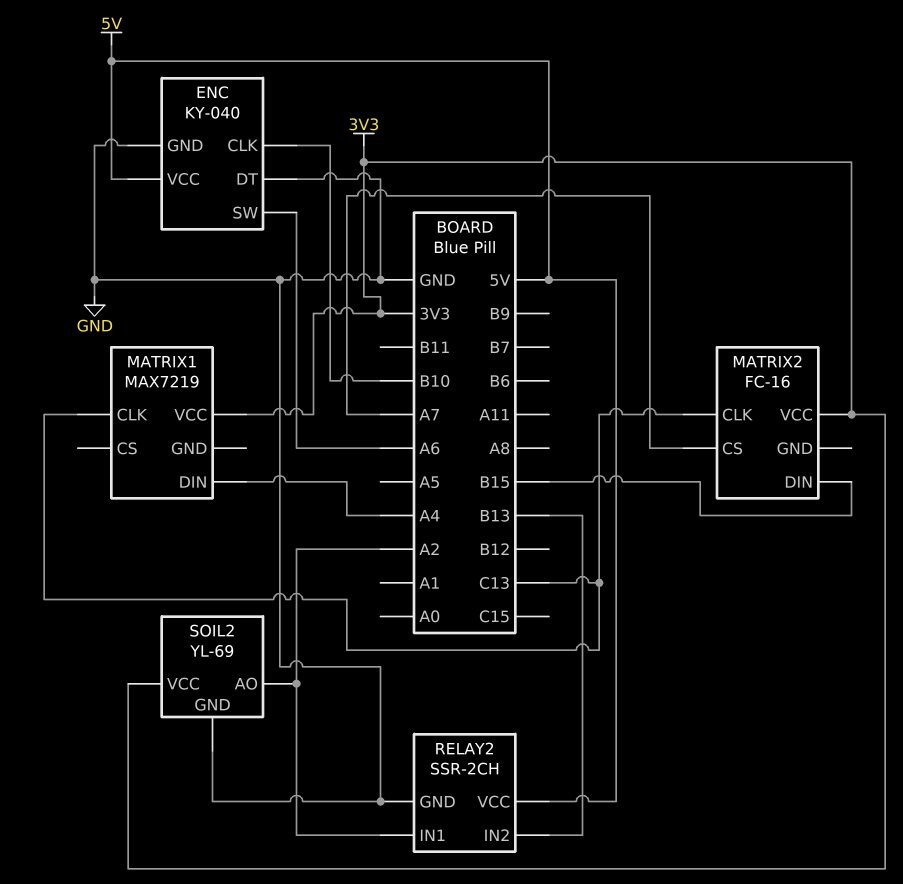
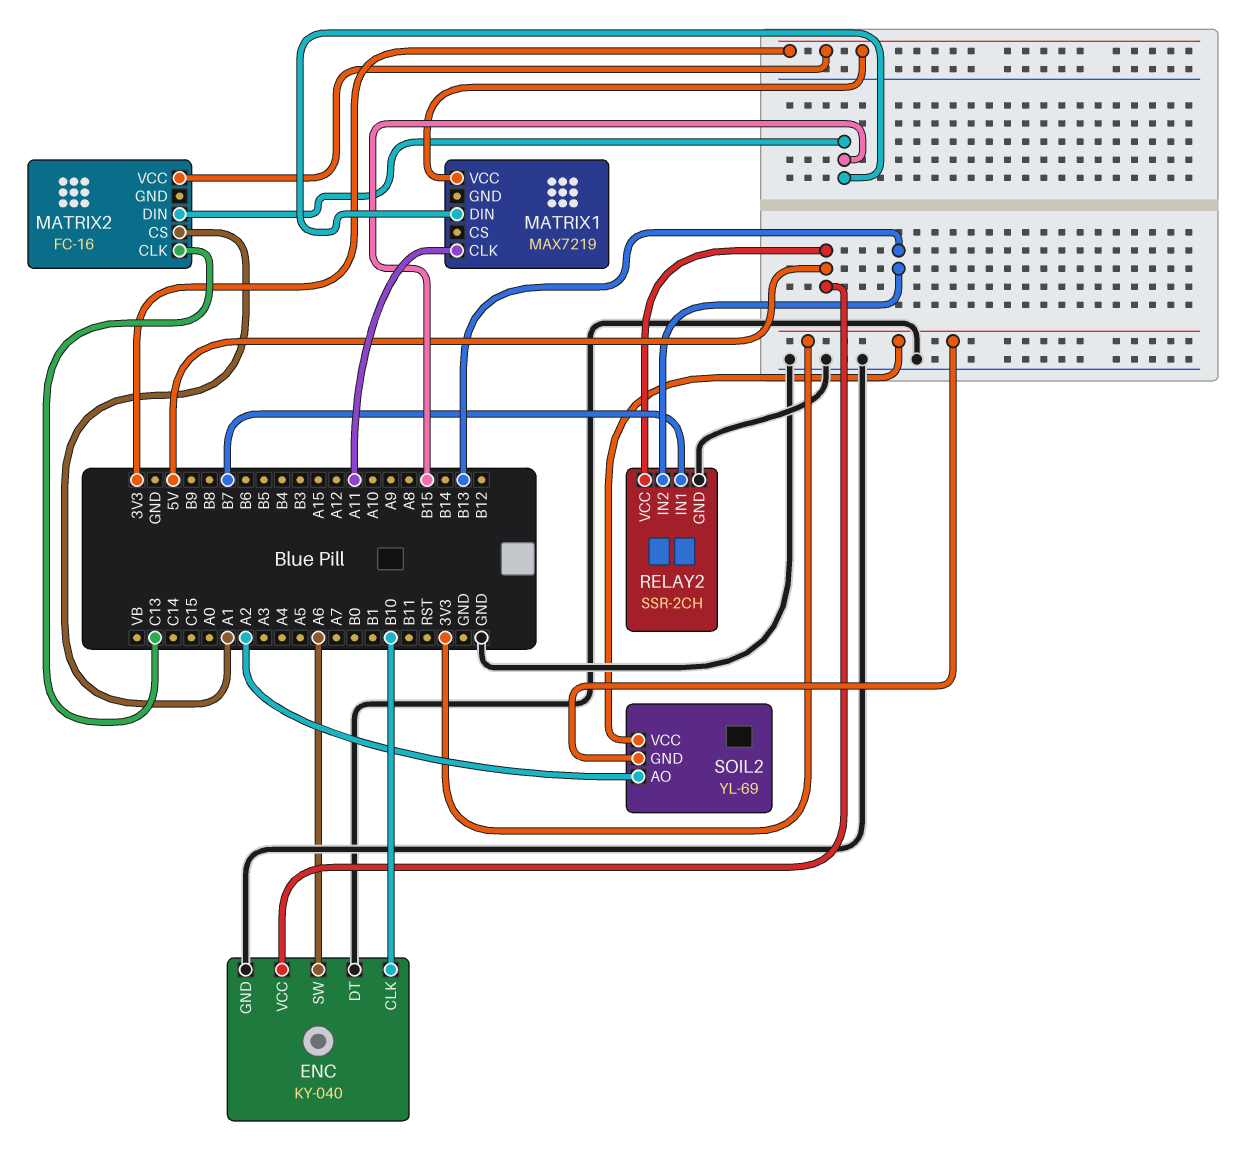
MATRIX1 pin CLK: C13 -> A11
MATRIX1 pin DIN: A4 -> B15
MATRIX2 pin CS: A7 -> A1
RELAY2 pin IN1: A2 -> B7
SOIL2 pin GND: GND -> 3V3

